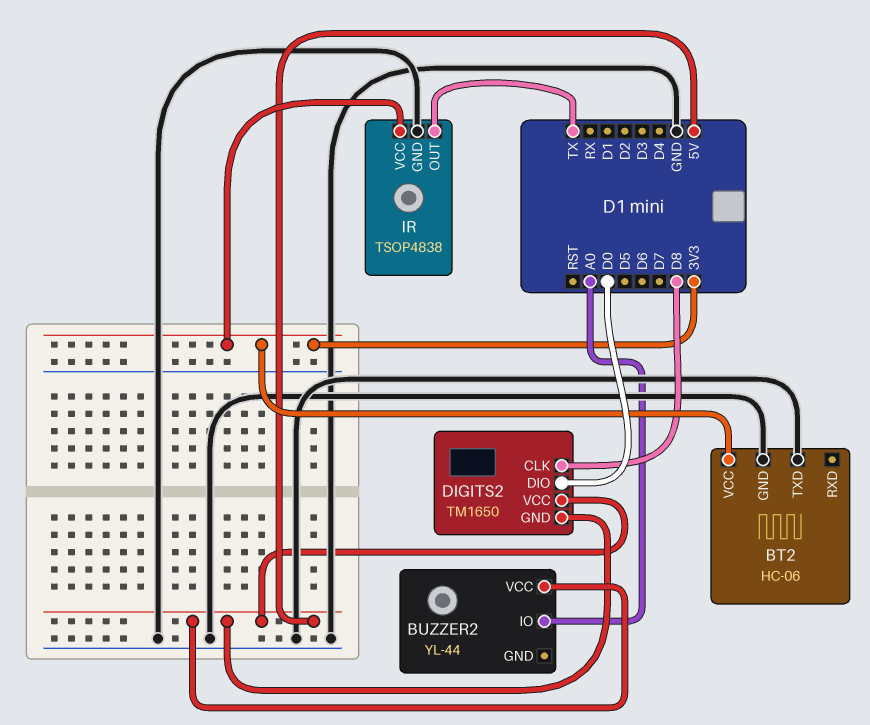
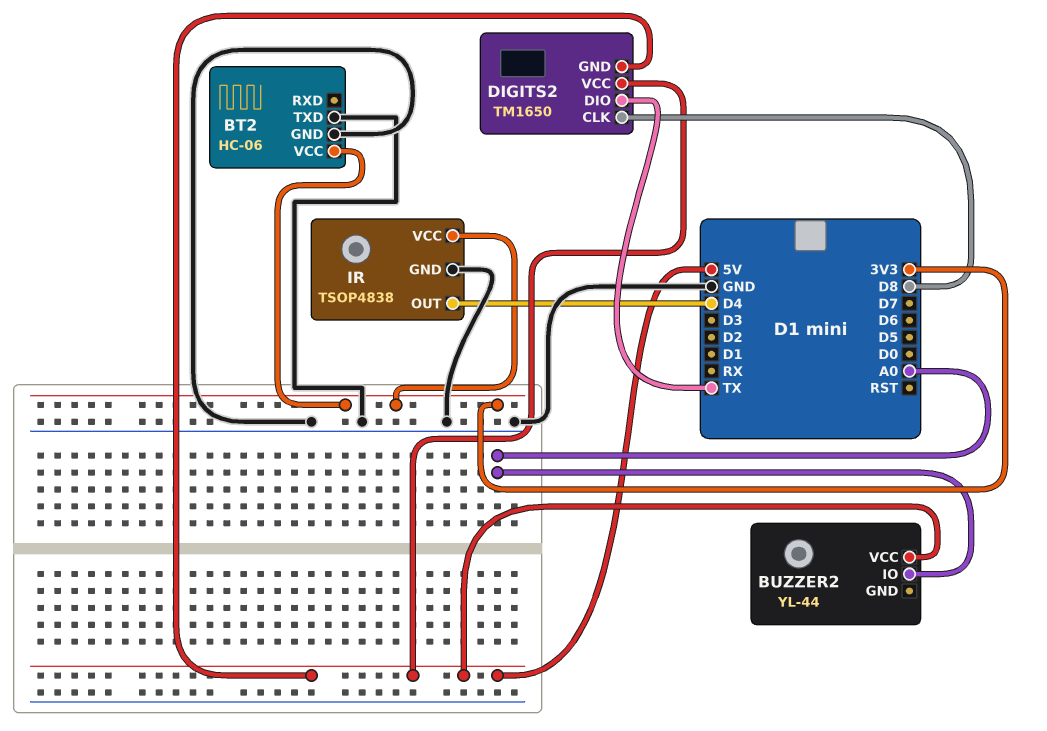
DIGITS2 pin DIO: D0 -> TX
IR pin OUT: TX -> D4

